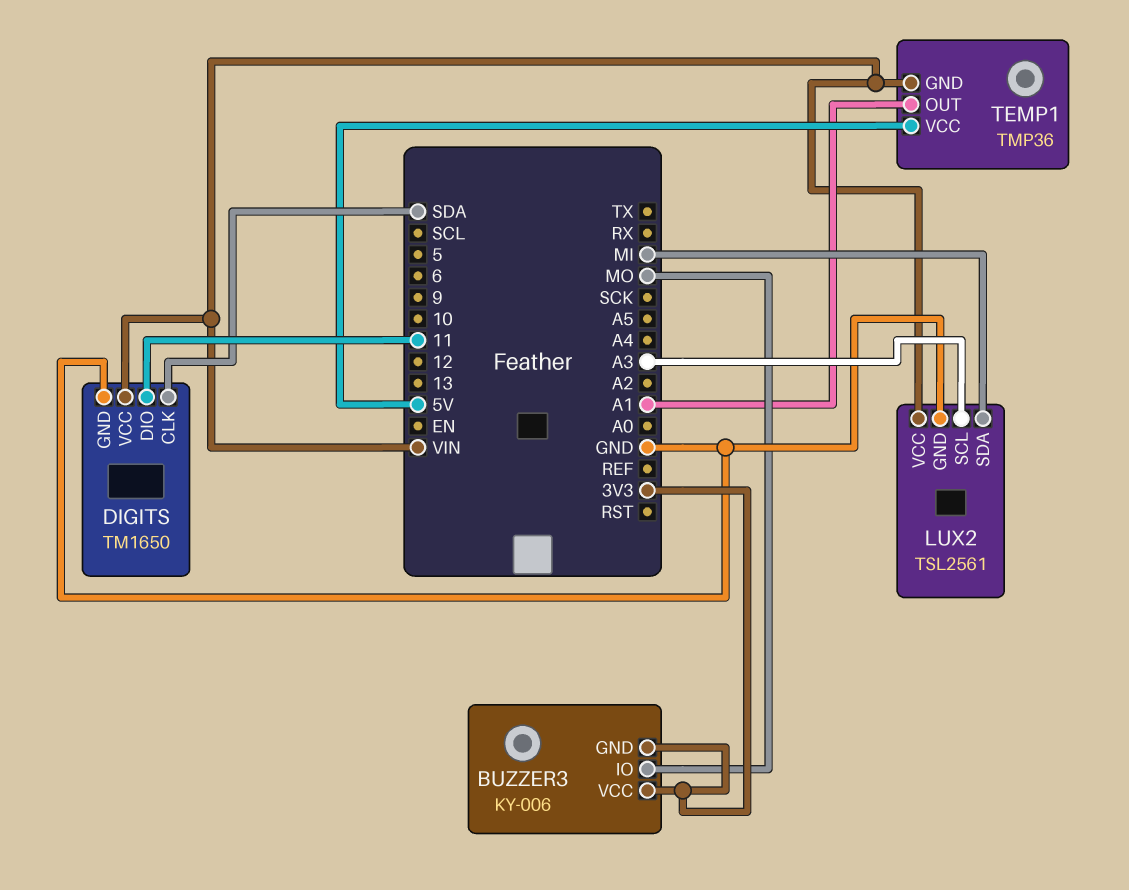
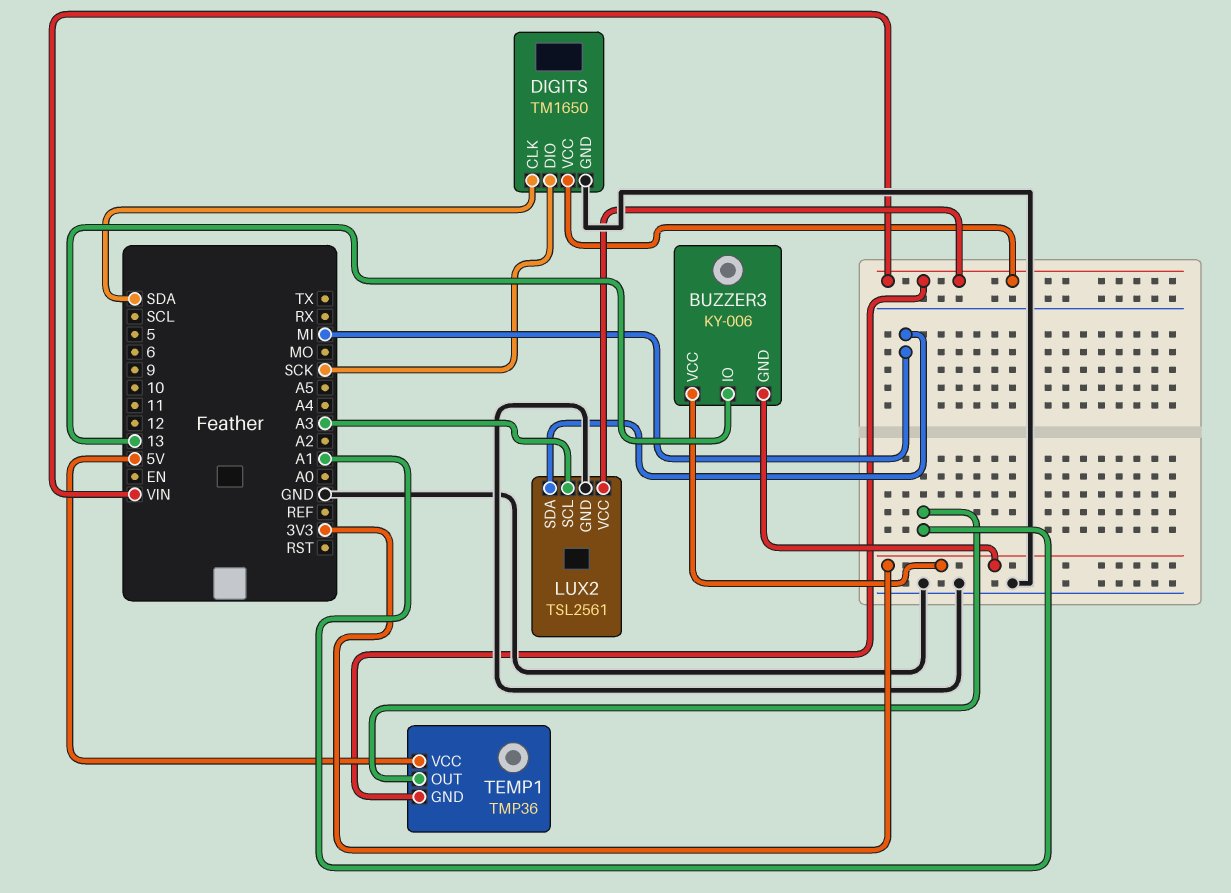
BUZZER3 pin IO: MO -> 13
DIGITS pin DIO: 11 -> SCK

